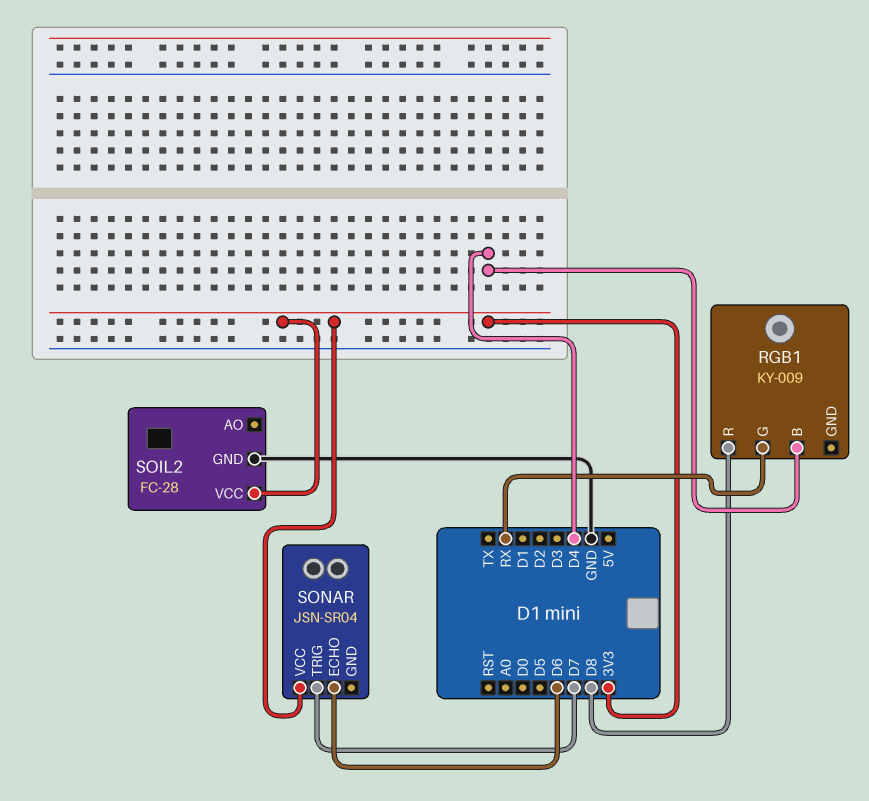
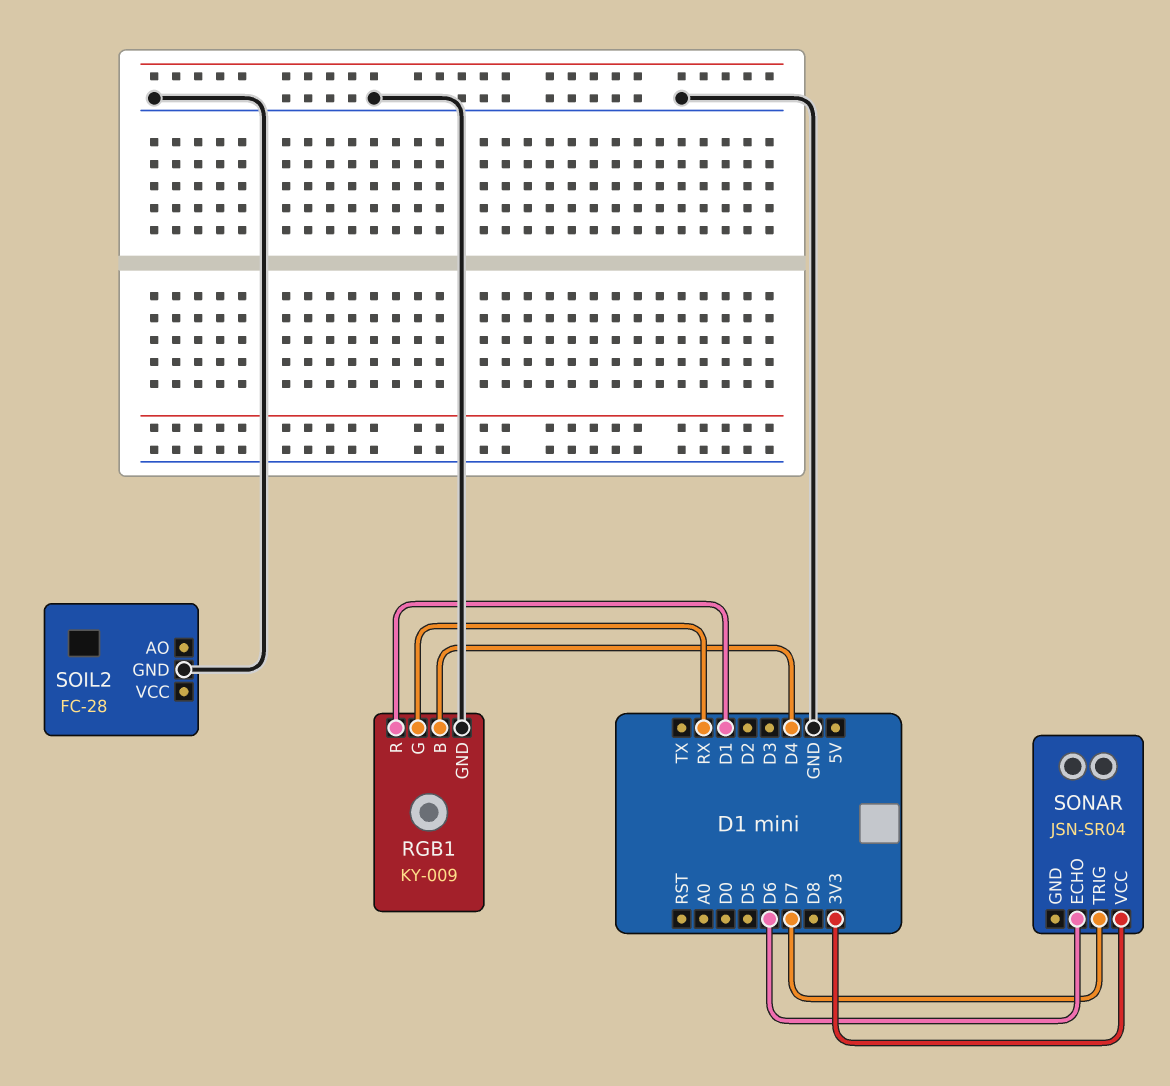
RGB1 pin GND: none -> GND
RGB1 pin R: D8 -> D1
SOIL2 pin VCC: 3V3 -> none

